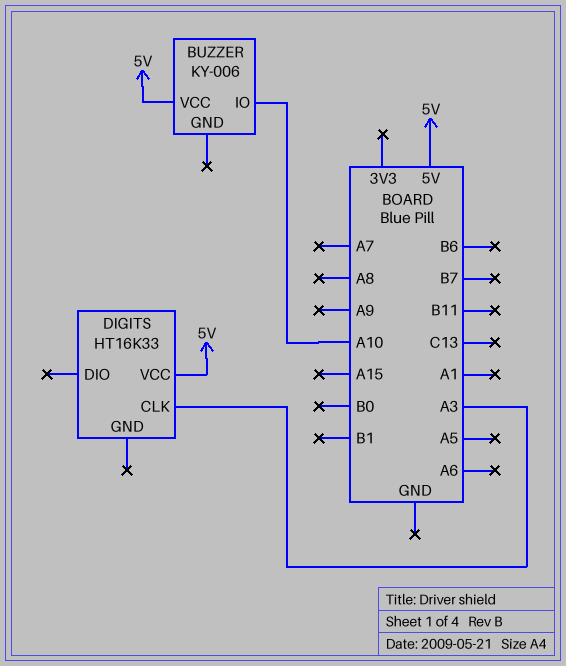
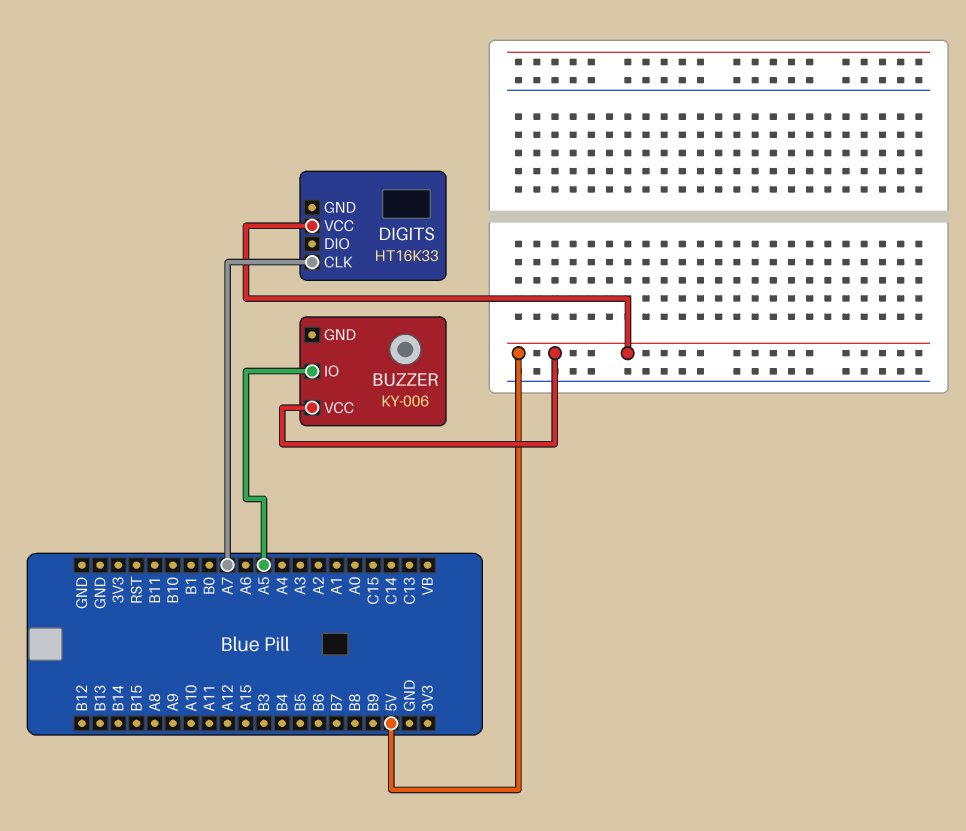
BUZZER pin IO: A10 -> A5
DIGITS pin CLK: A3 -> A7

